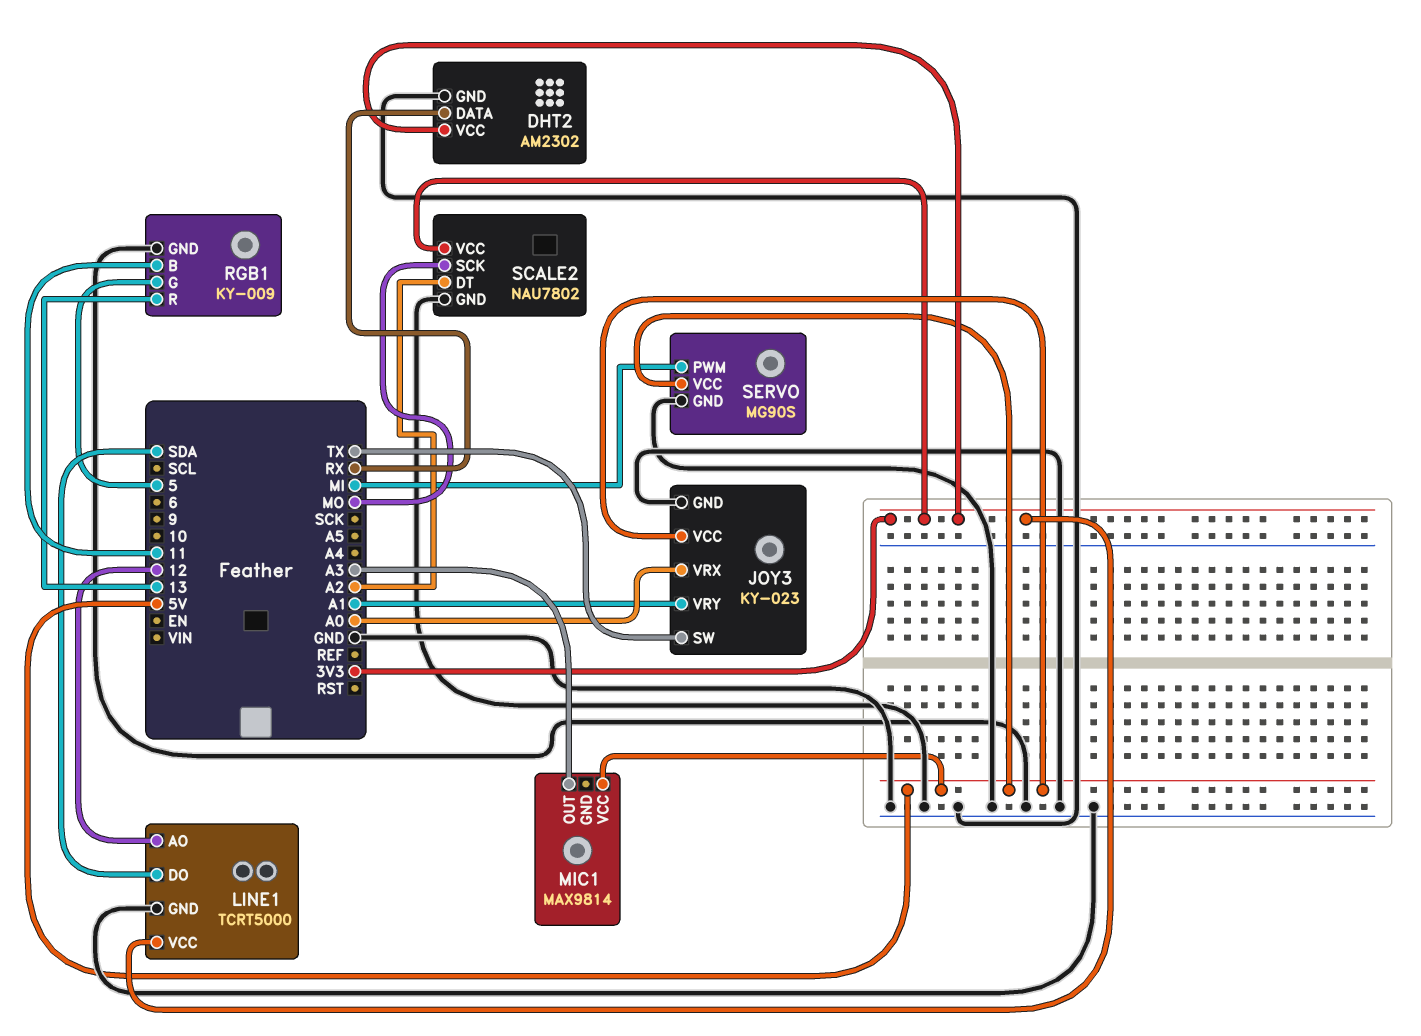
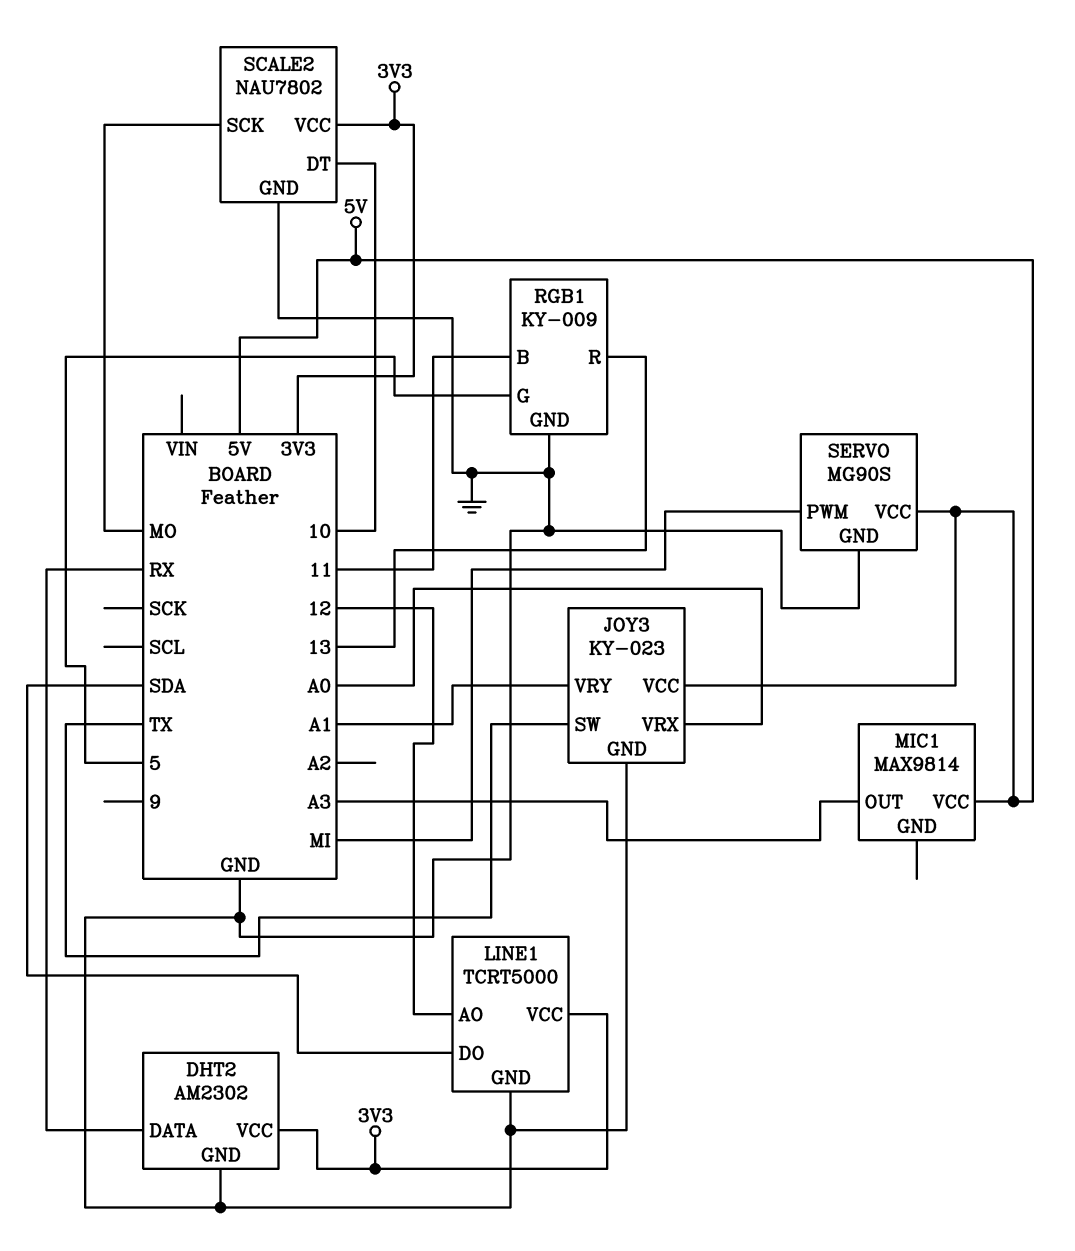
SCALE2 pin DT: A2 -> 10

